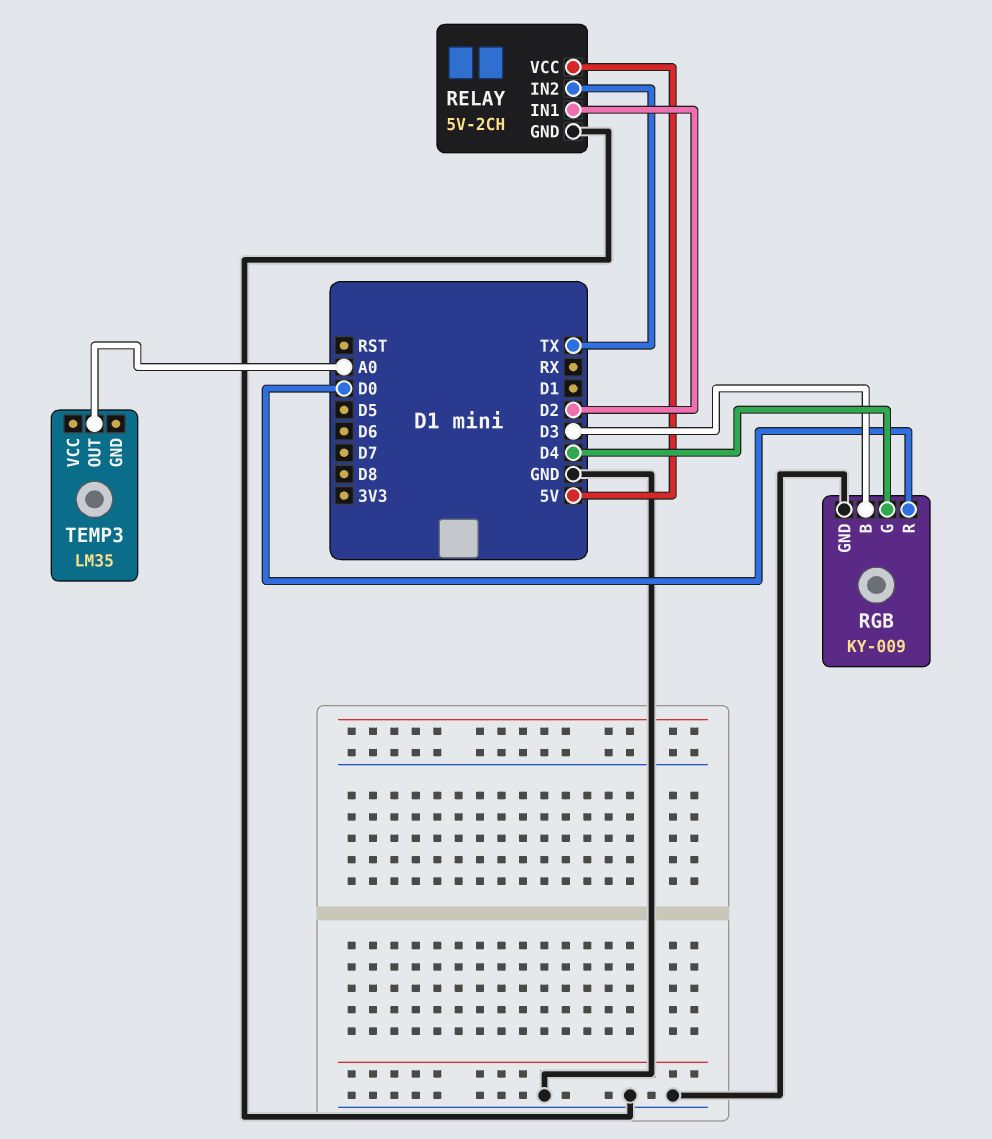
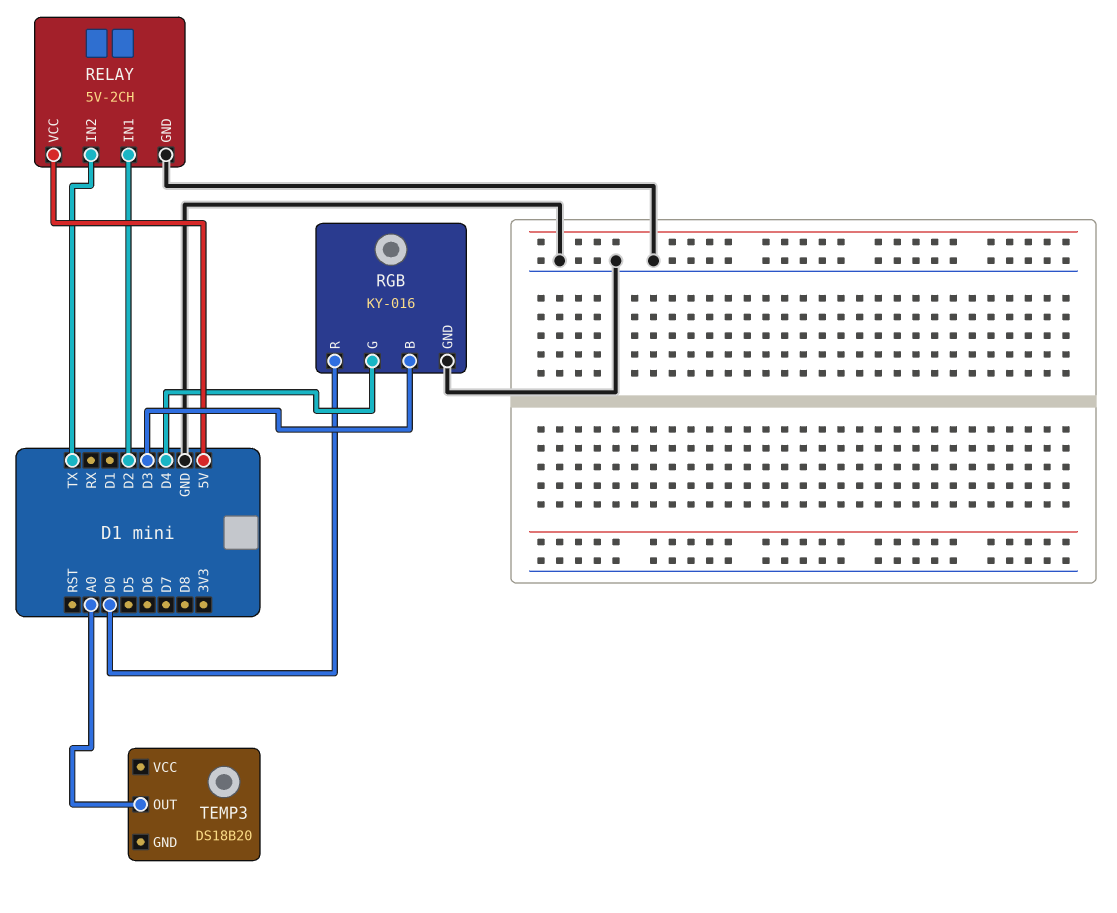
RGB: KY-009 -> KY-016
TEMP3: LM35 -> DS18B20

